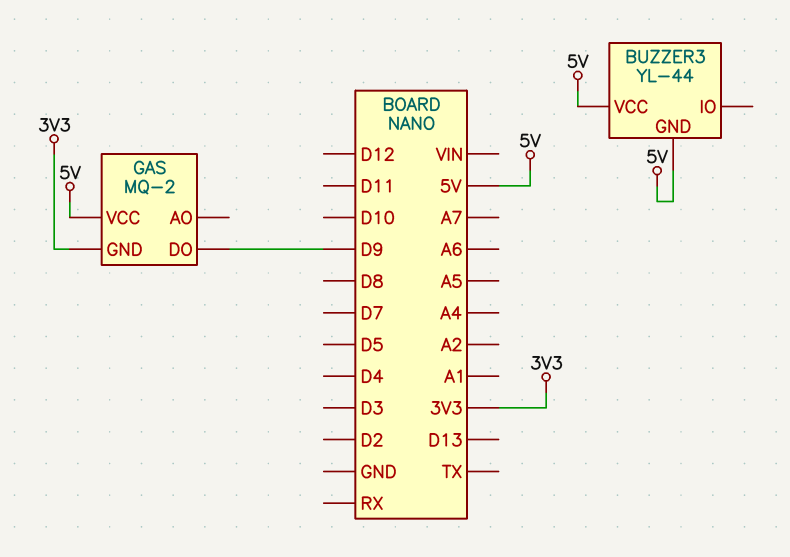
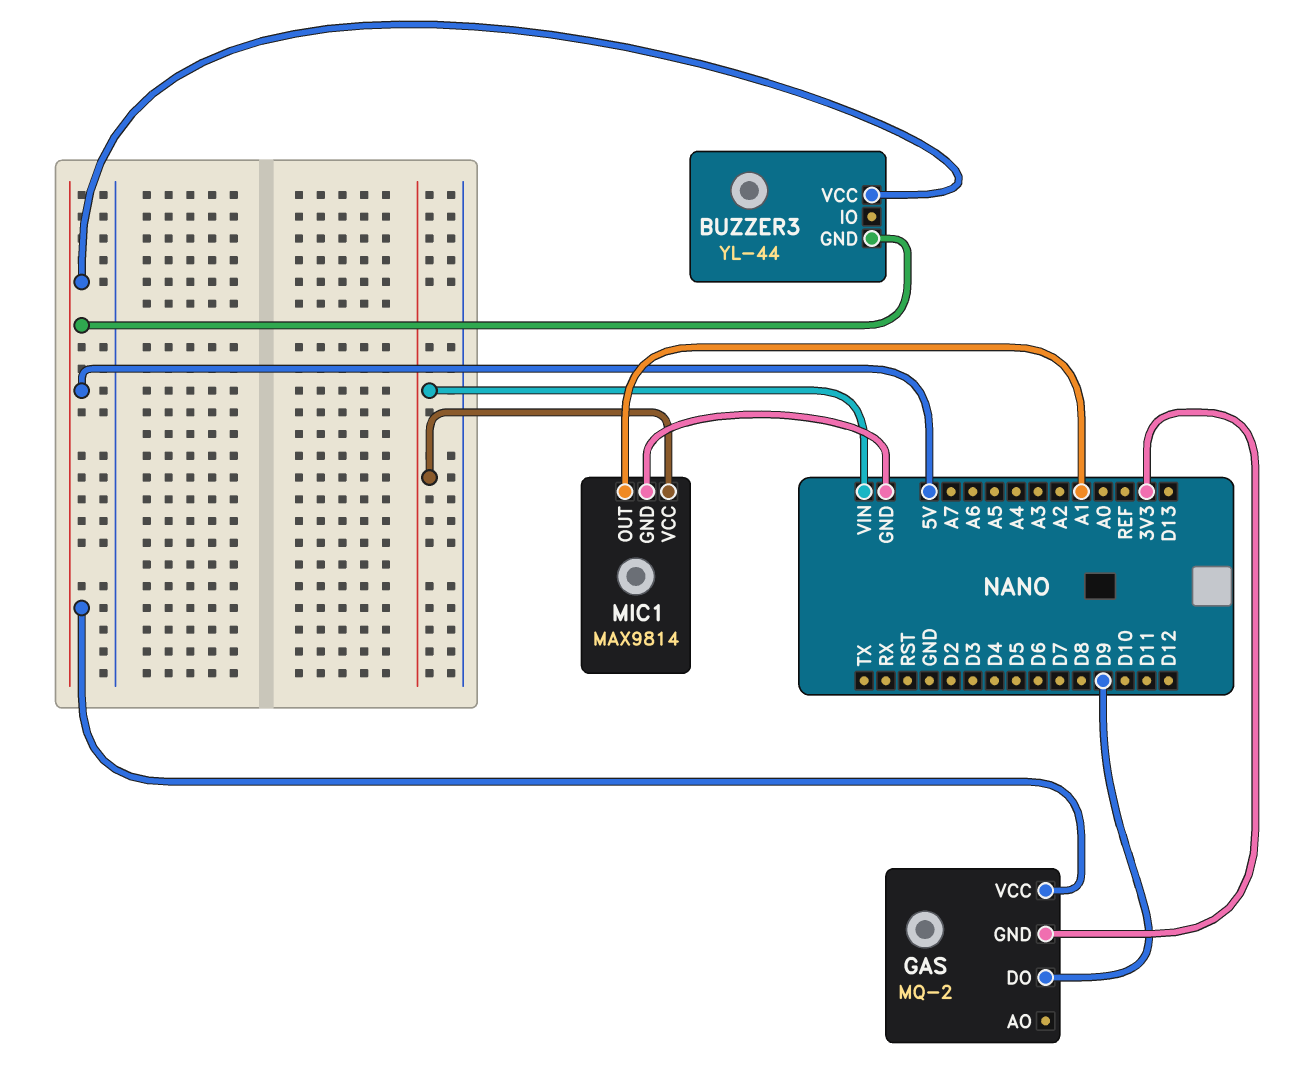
MIC1: none -> MAX9814
MIC1 pin GND: none -> GND
MIC1 pin OUT: none -> A1
MIC1 pin VCC: none -> VIN

